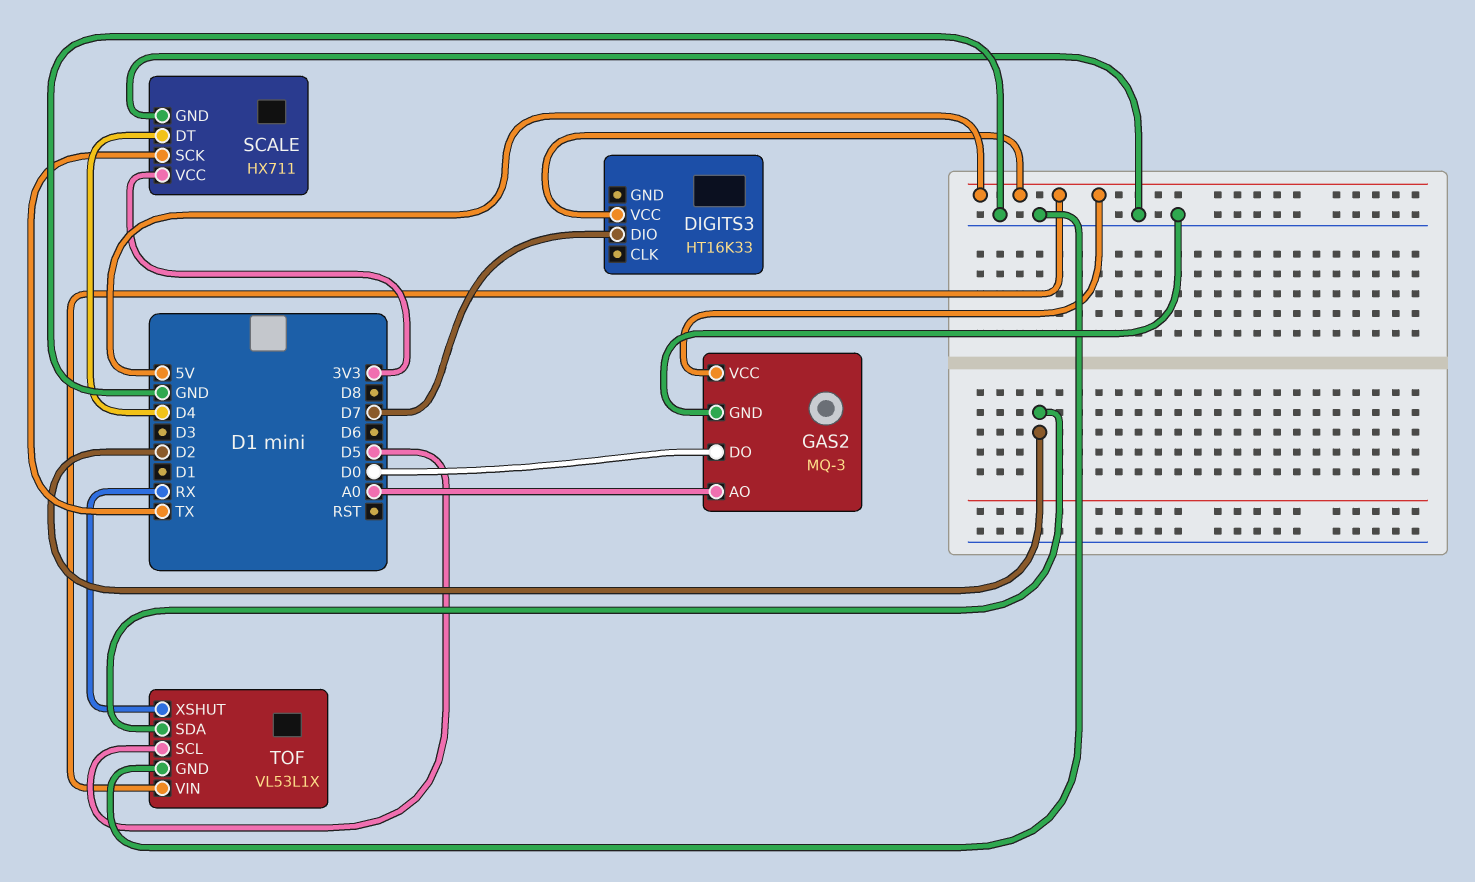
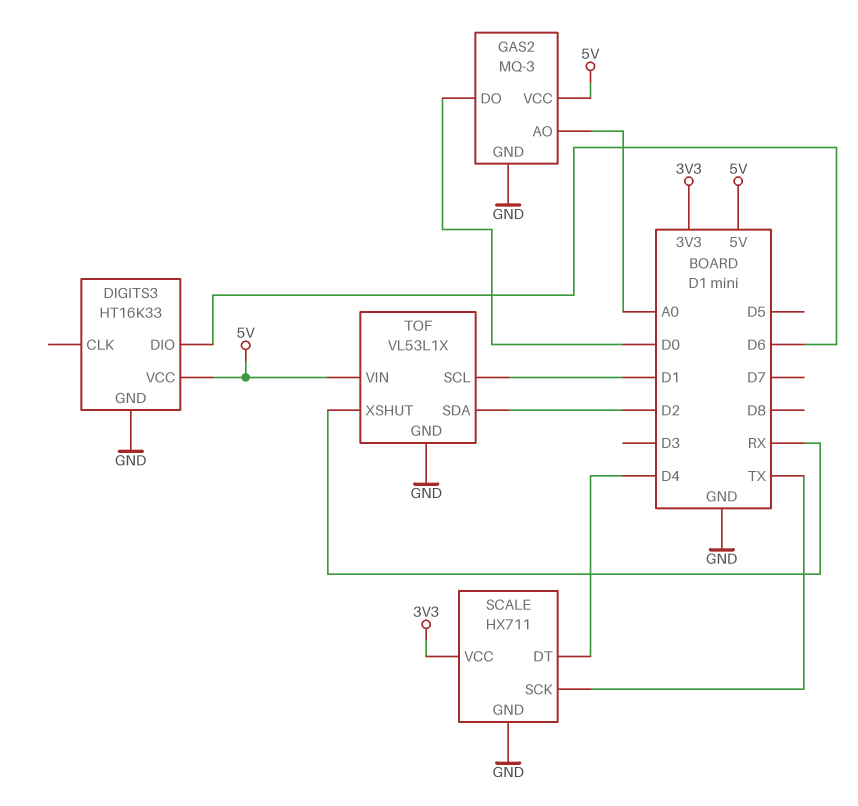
DIGITS3 pin DIO: D7 -> D6
DIGITS3 pin GND: none -> GND
TOF pin SCL: D5 -> D1

